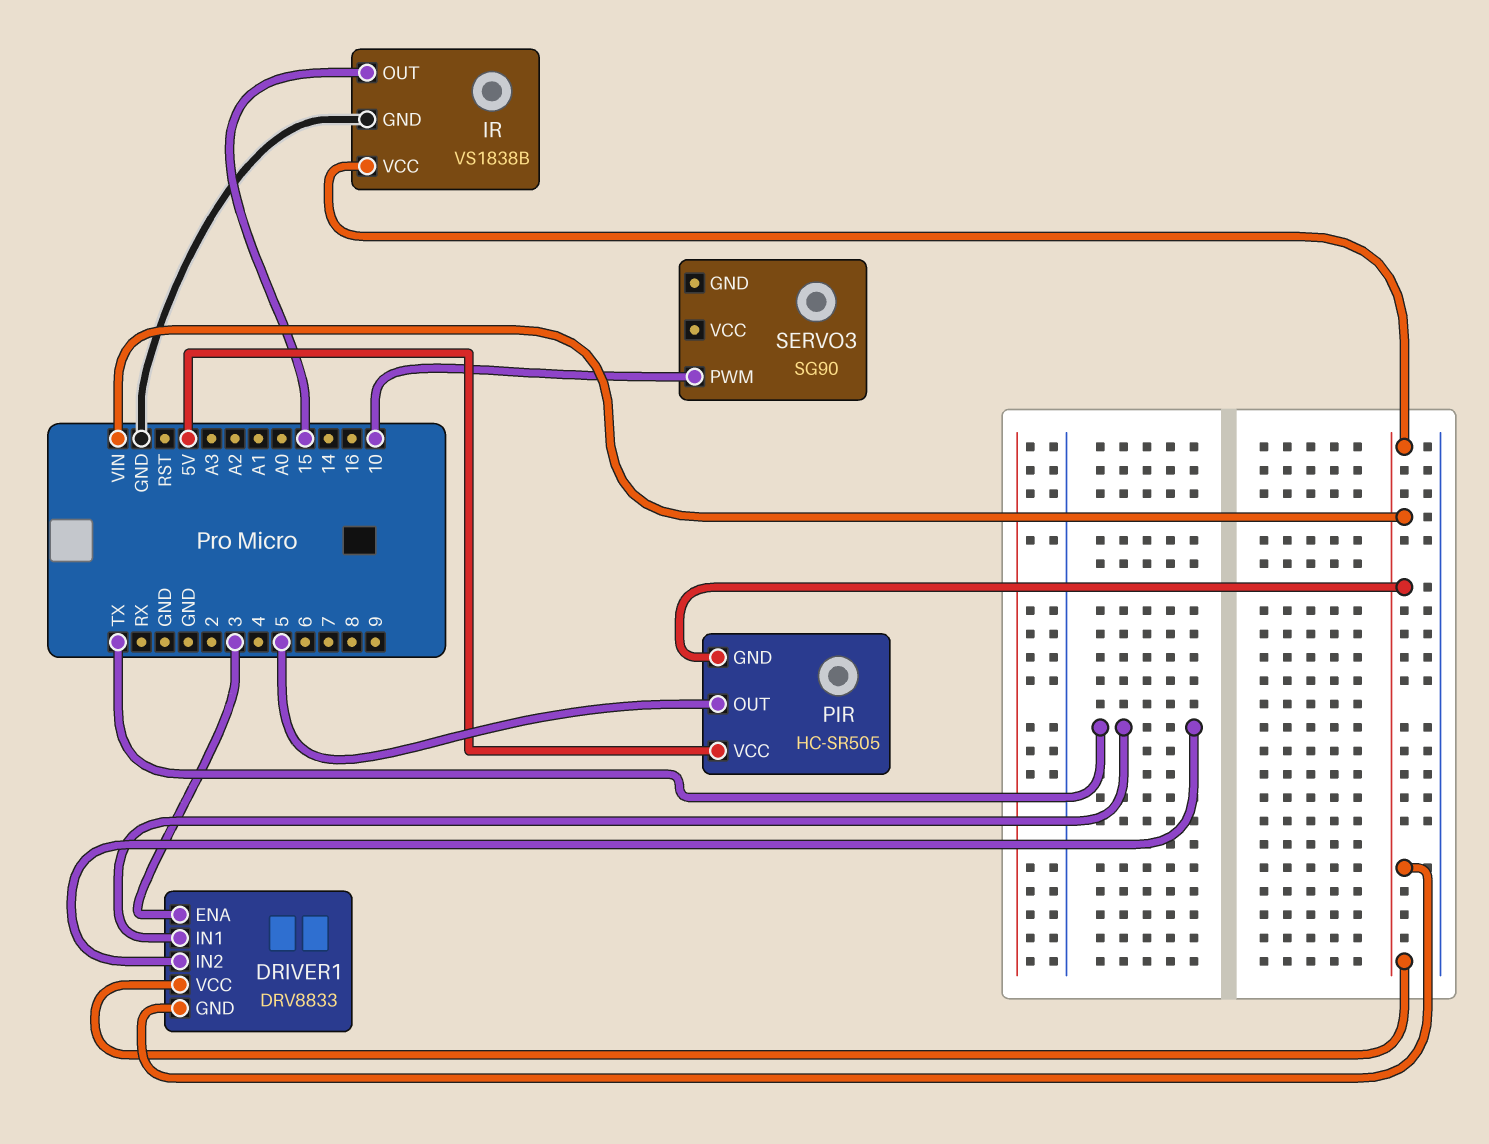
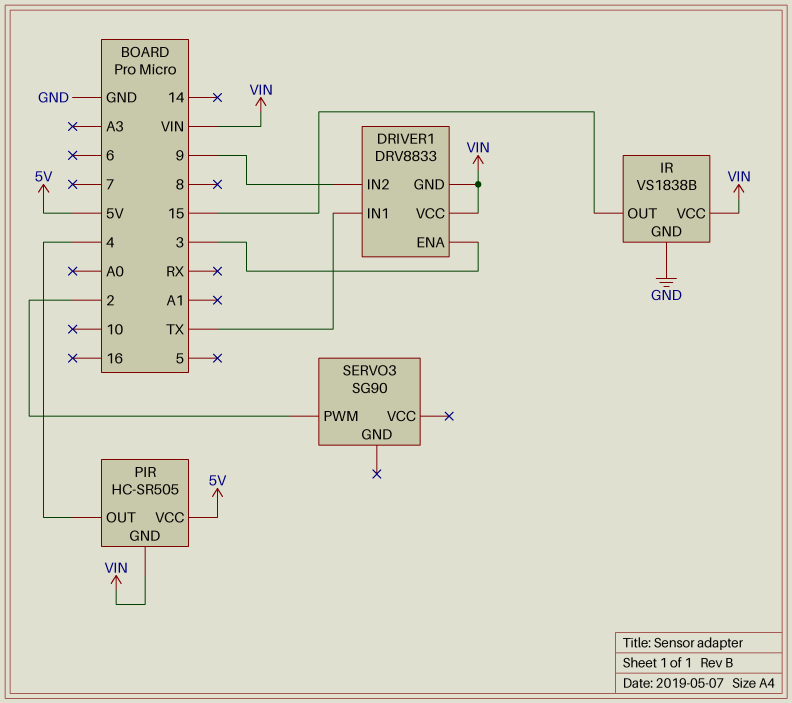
DRIVER1 pin IN2: TX -> 9
PIR pin OUT: 5 -> 4
SERVO3 pin PWM: 10 -> 2

